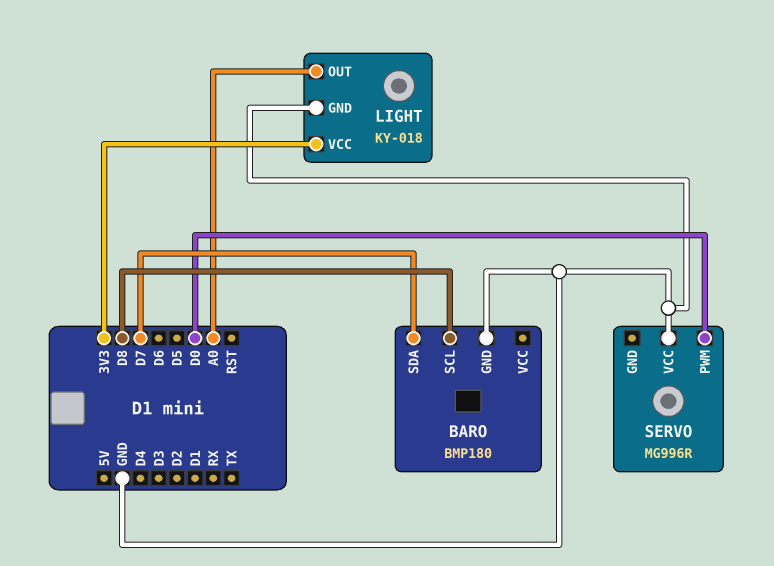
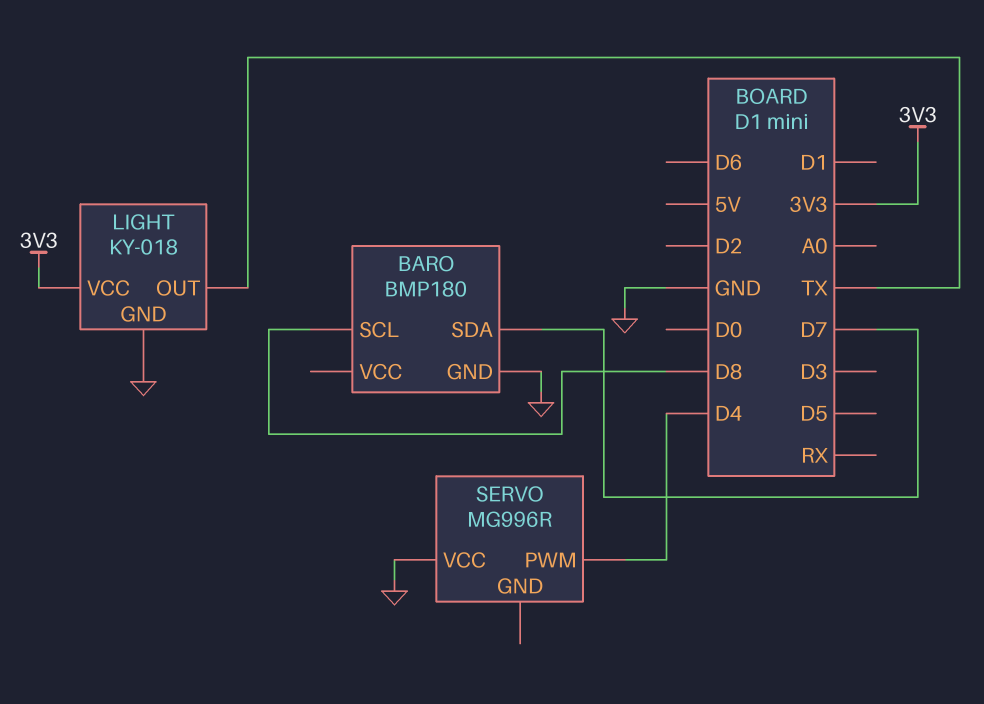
LIGHT pin OUT: A0 -> TX
SERVO pin PWM: D0 -> D4

